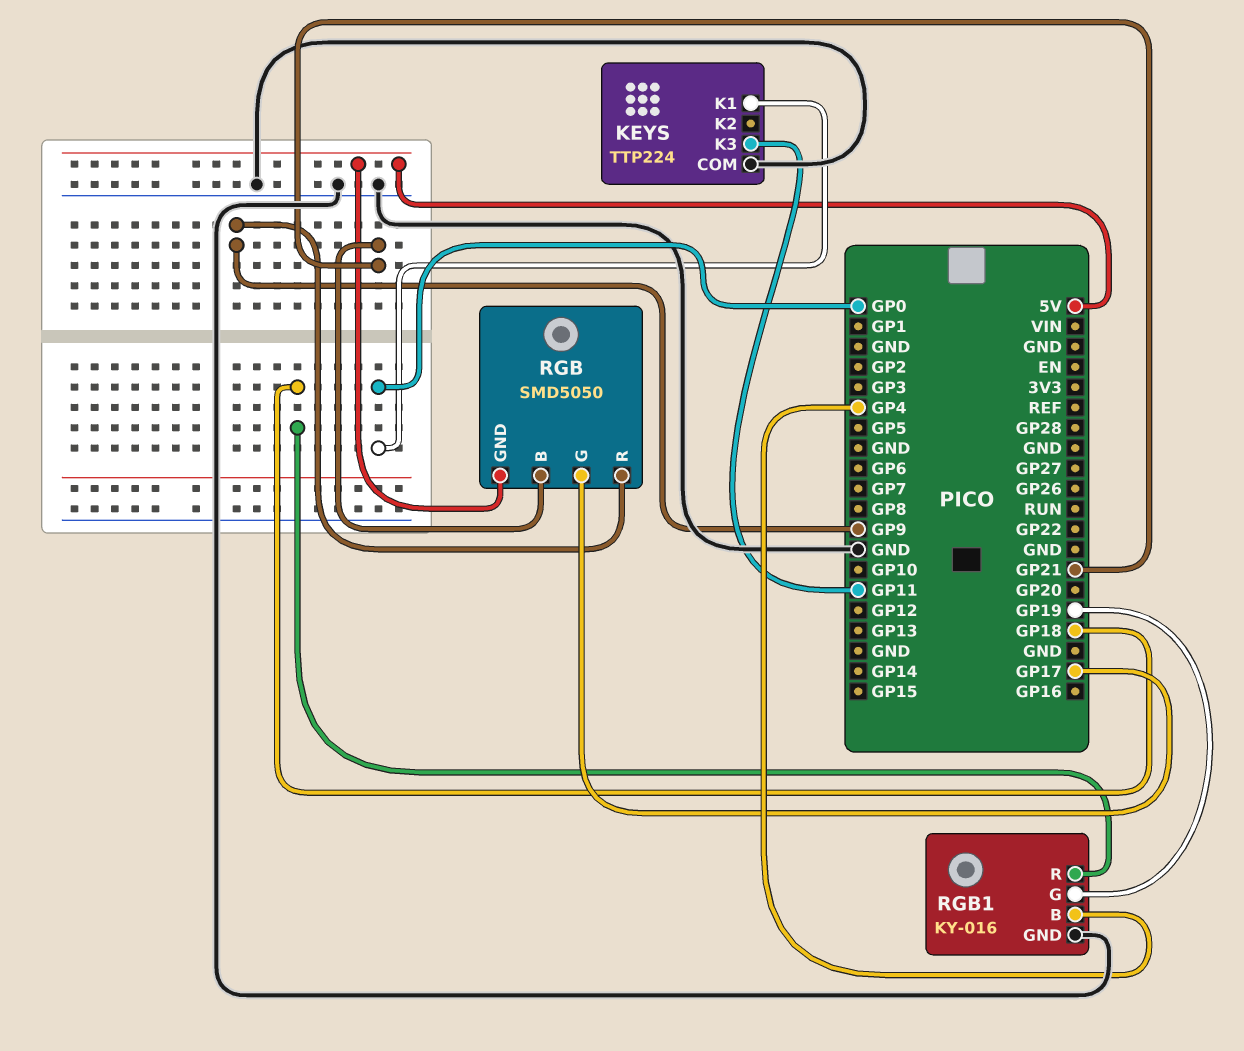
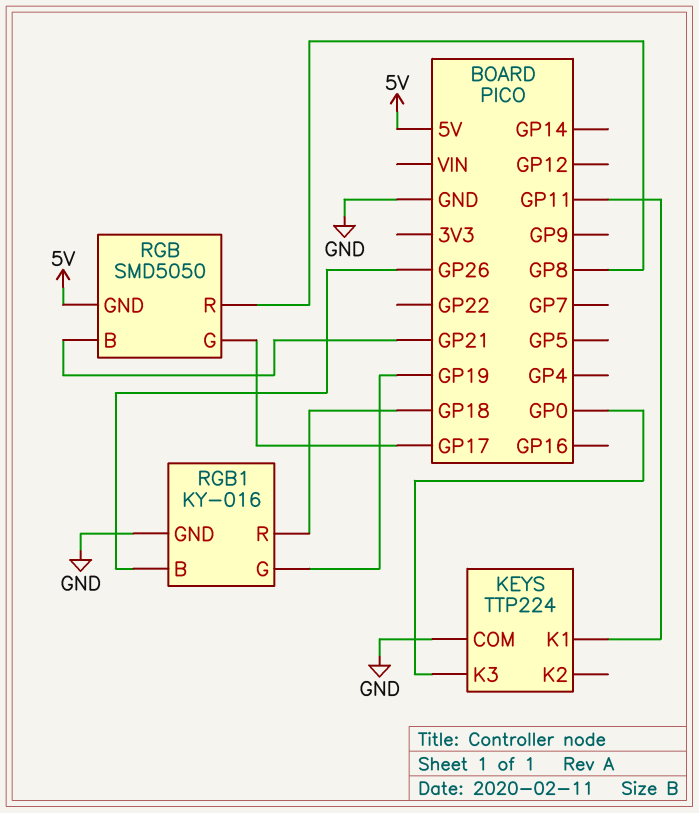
KEYS pin K1: GP0 -> GP11
KEYS pin K3: GP11 -> GP0
RGB pin R: GP9 -> GP8
RGB1 pin B: GP4 -> GP26

